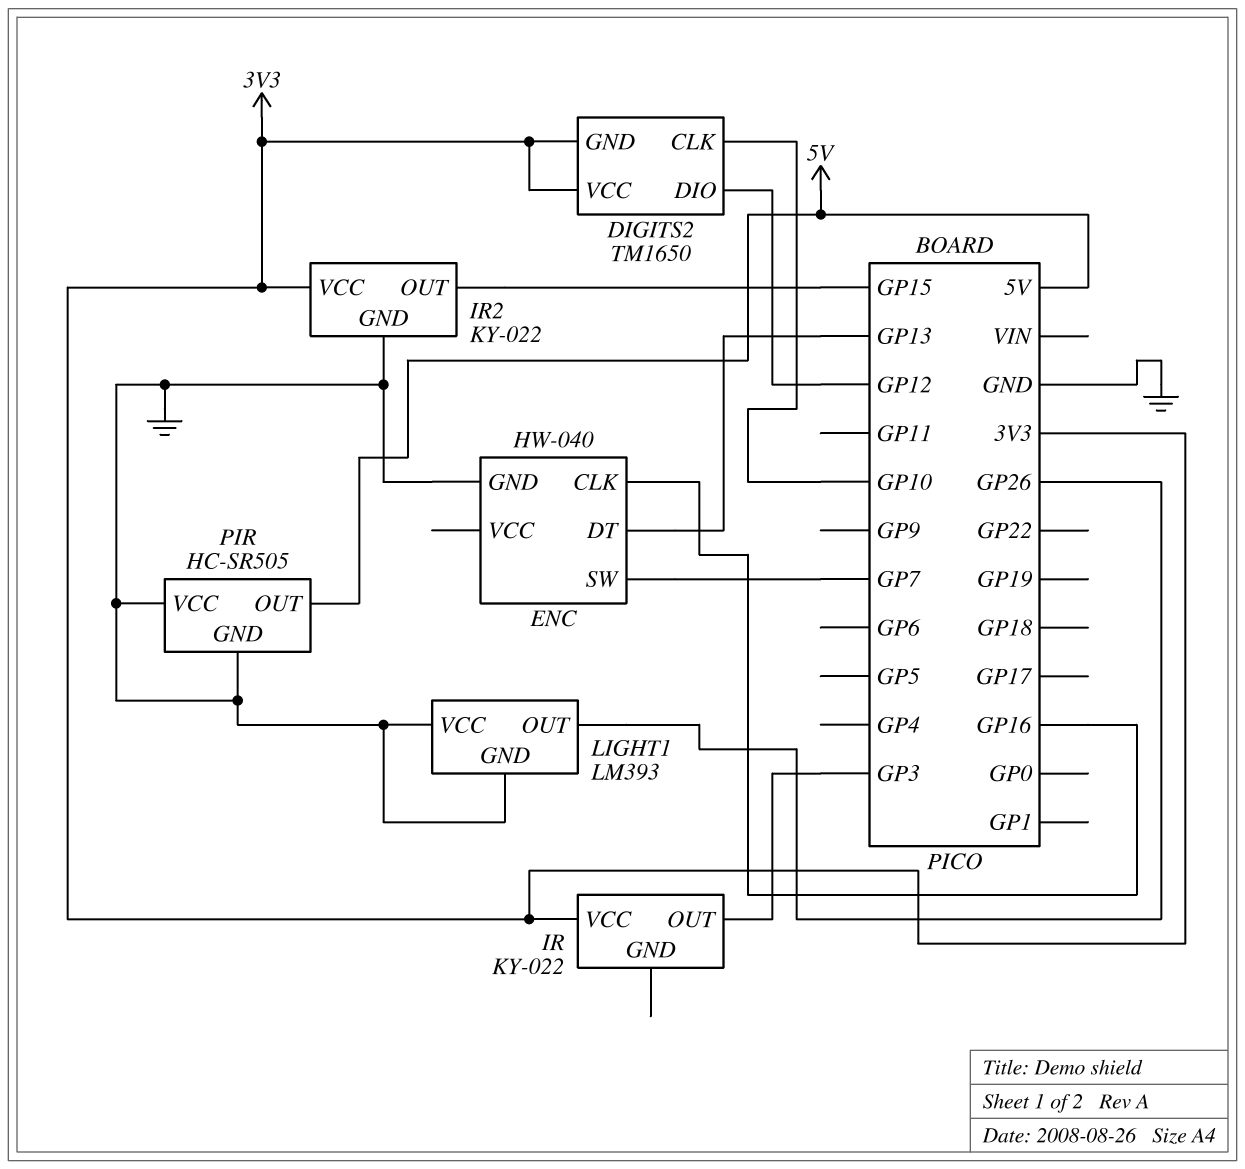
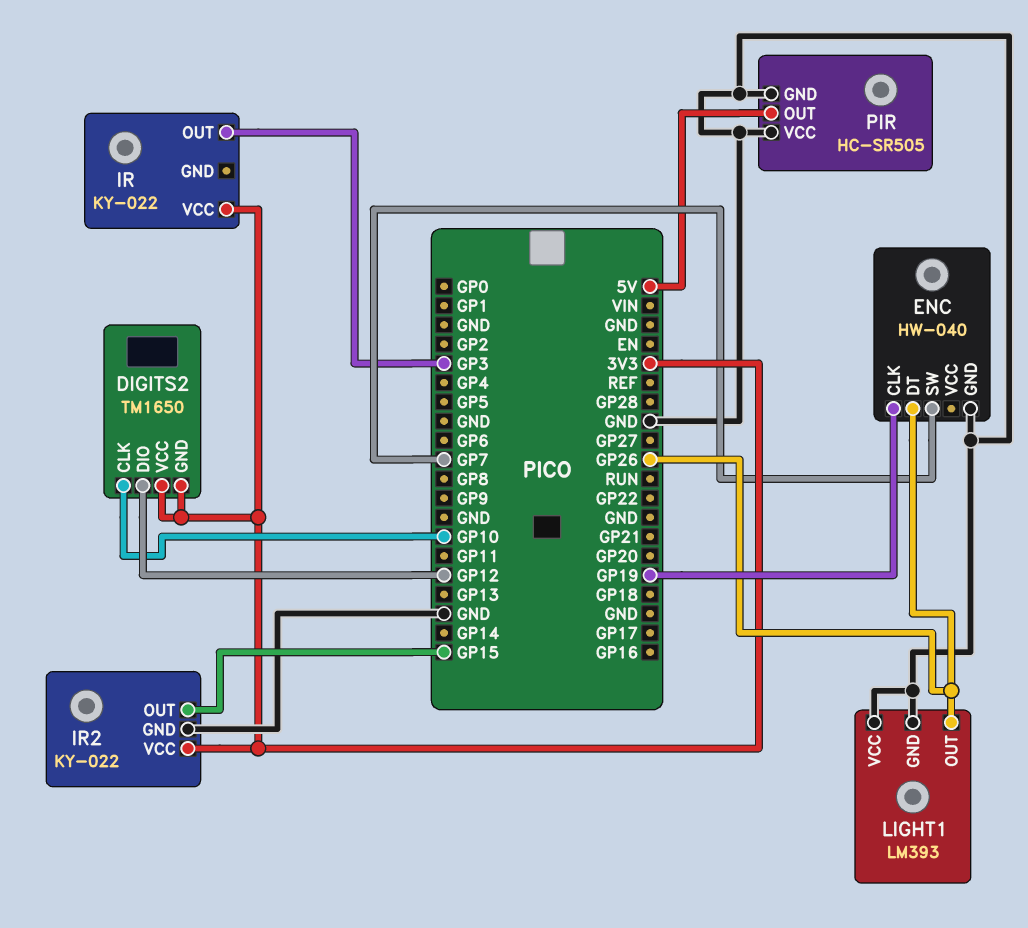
ENC pin CLK: GP16 -> GP19
ENC pin DT: GP13 -> GP26

